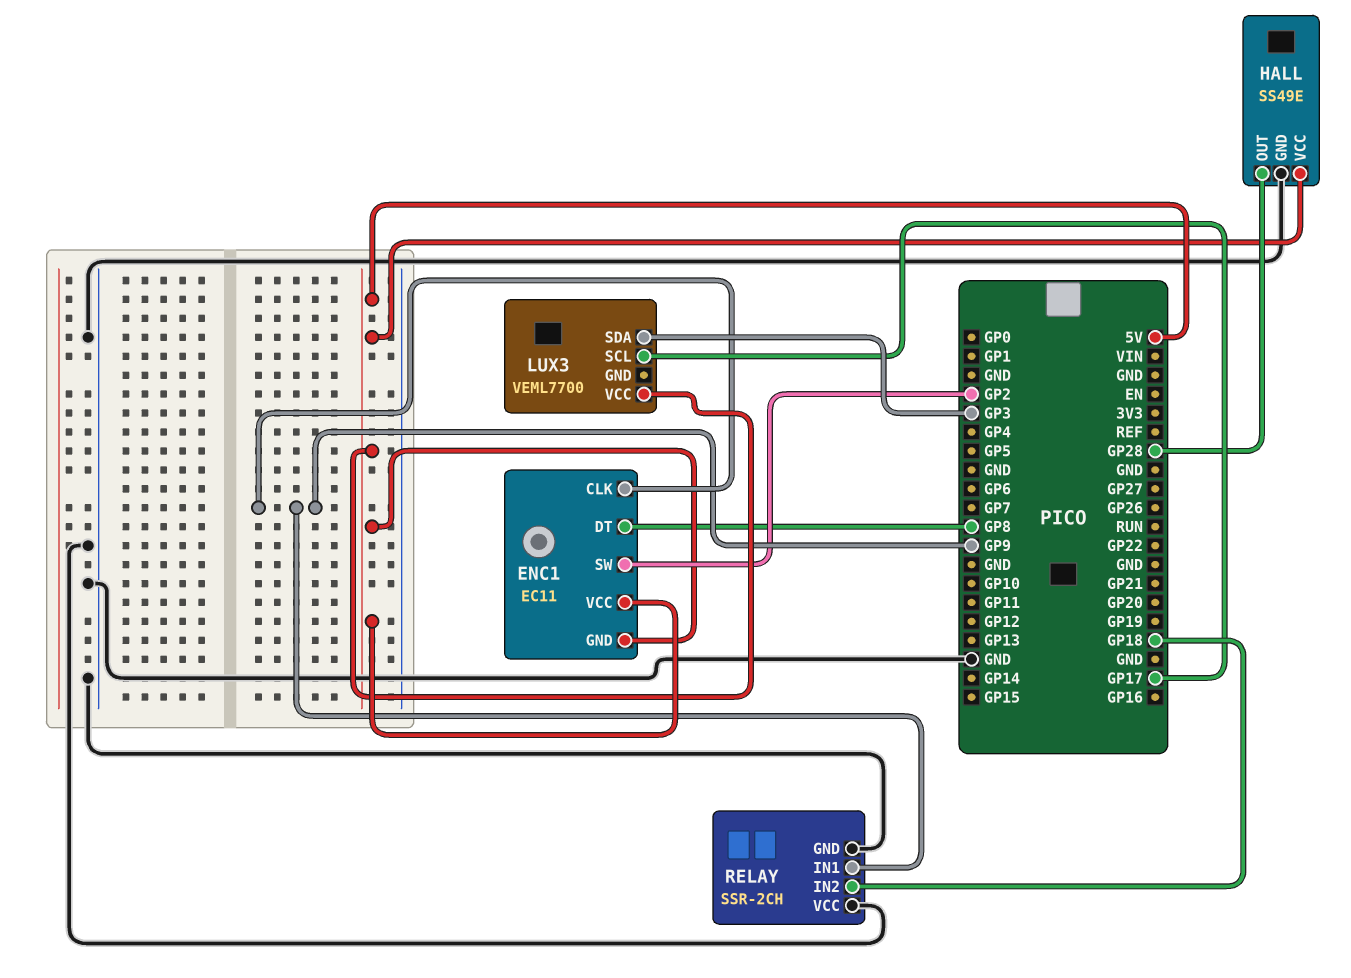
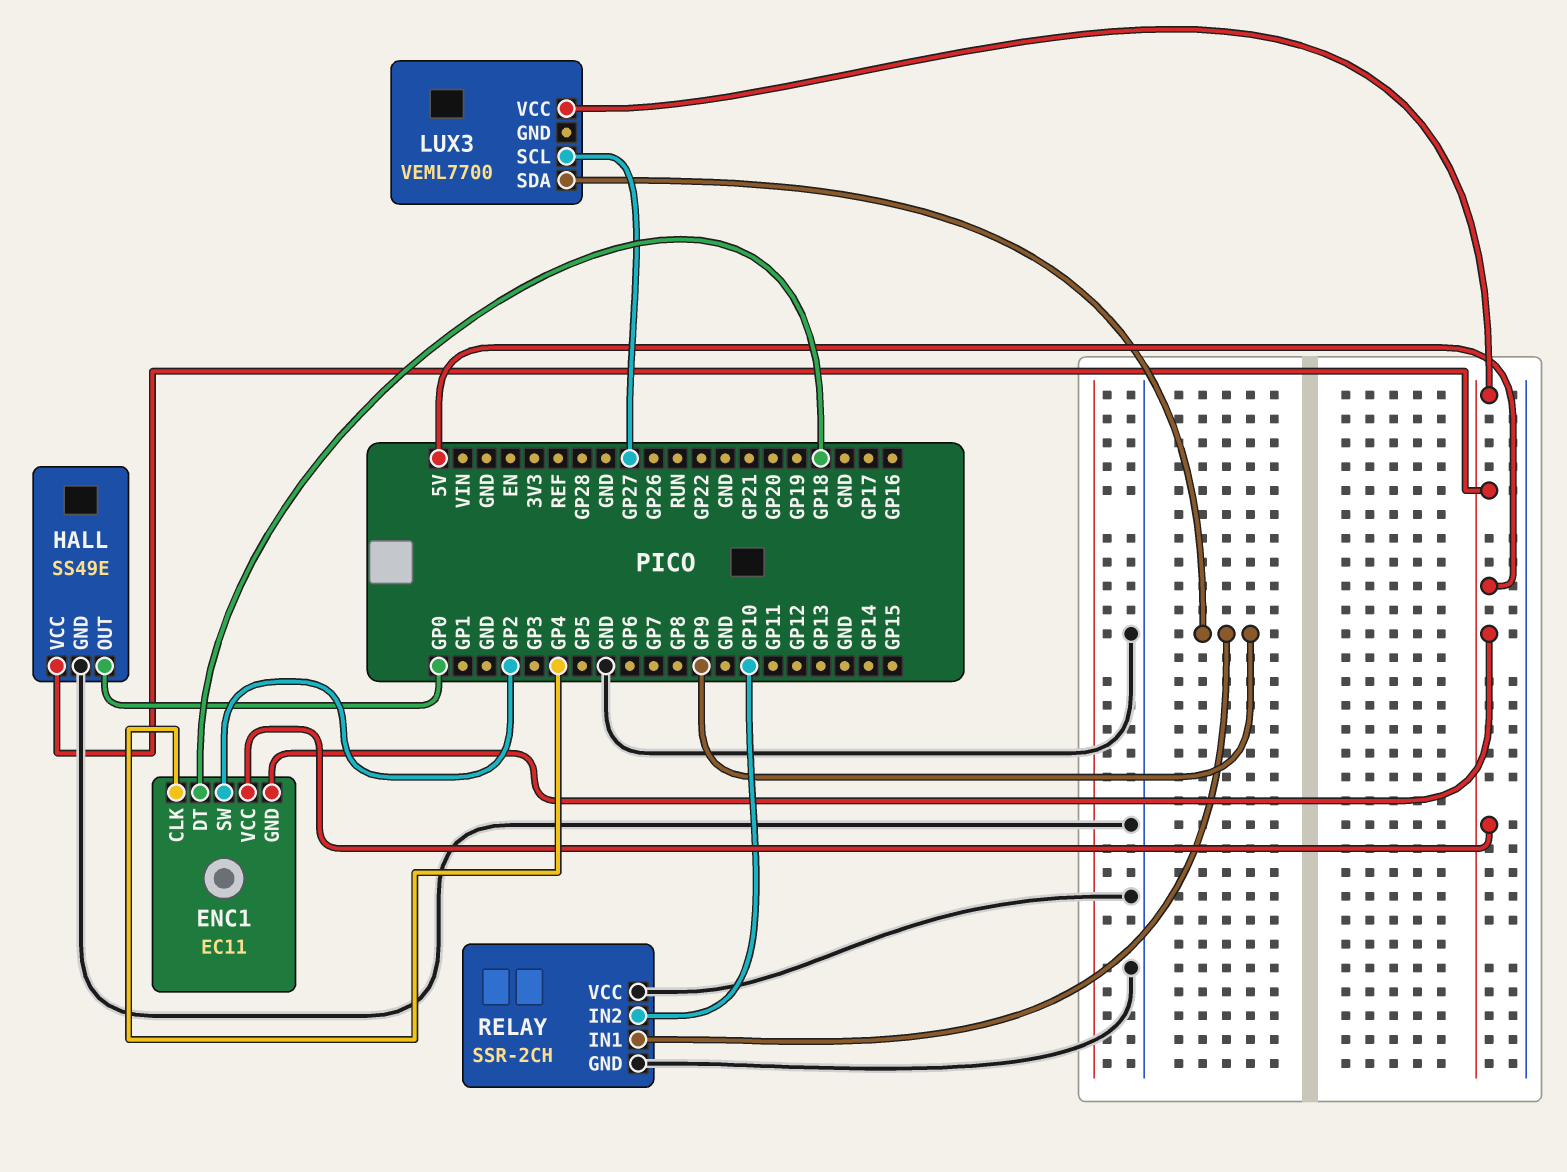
ENC1 pin CLK: GP9 -> GP4
ENC1 pin DT: GP8 -> GP18
HALL pin OUT: GP28 -> GP0
LUX3 pin SCL: GP17 -> GP27
LUX3 pin SDA: GP3 -> GP9
RELAY pin IN2: GP18 -> GP10

